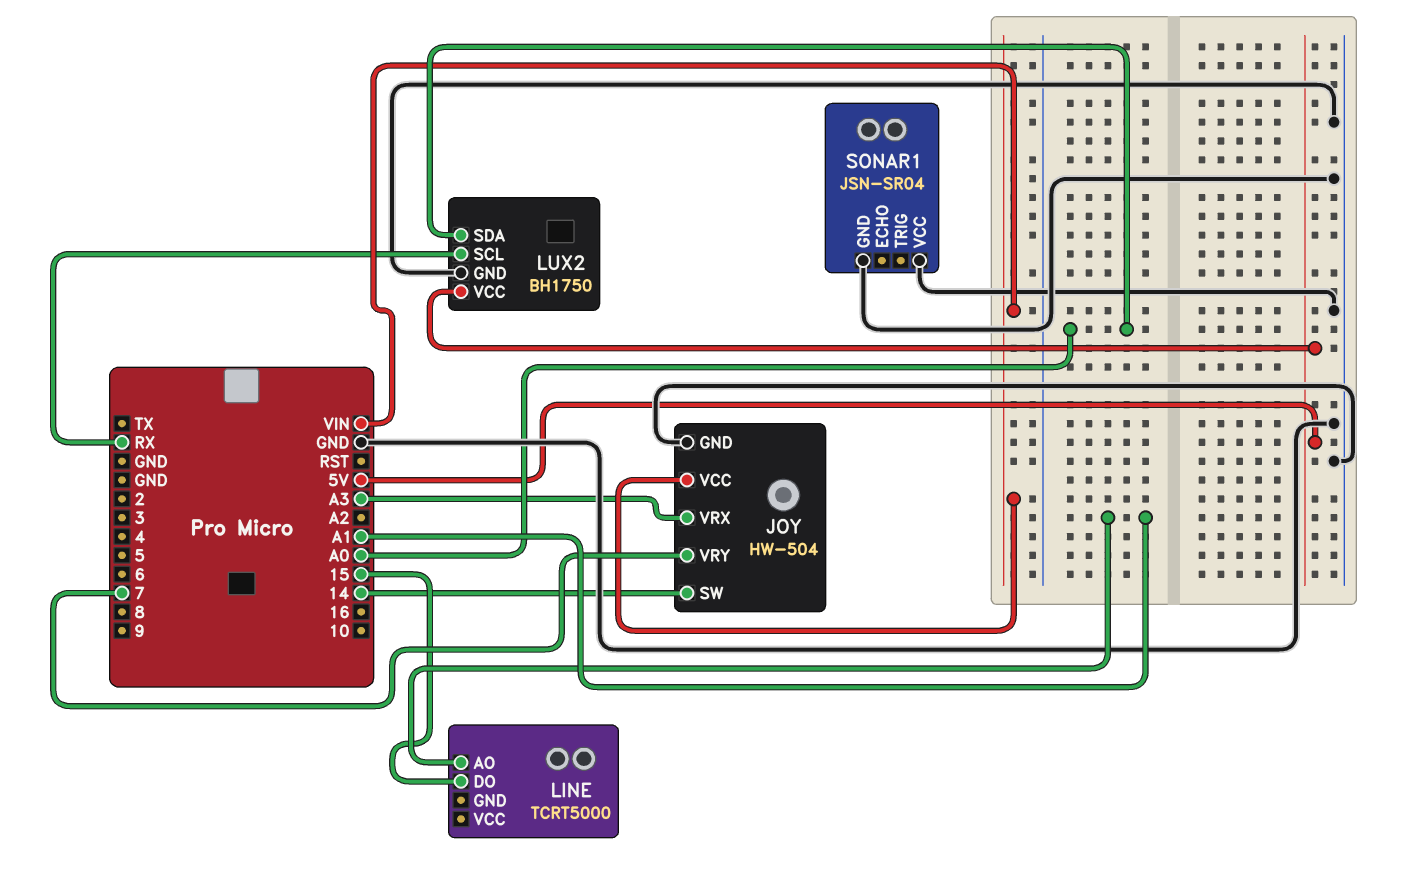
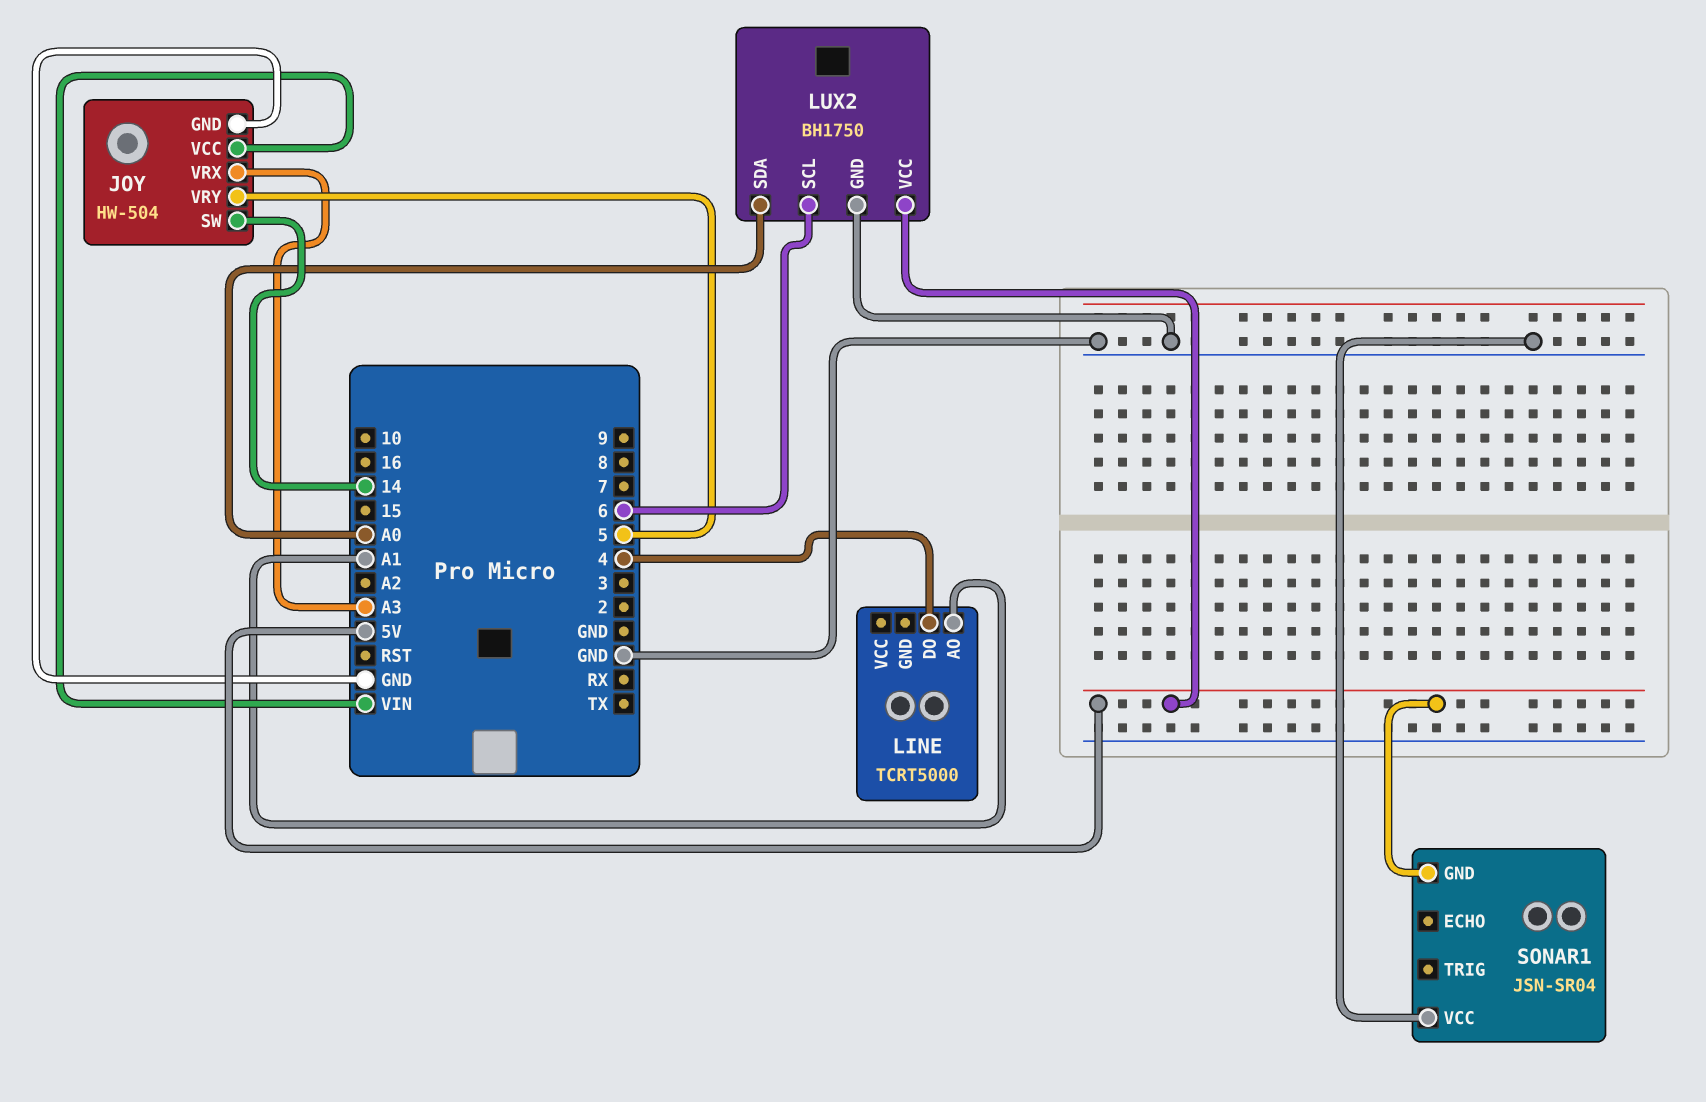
JOY pin VRY: 7 -> 5
LINE pin DO: 15 -> 4
LUX2 pin SCL: RX -> 6
SONAR1 pin GND: GND -> 5V

